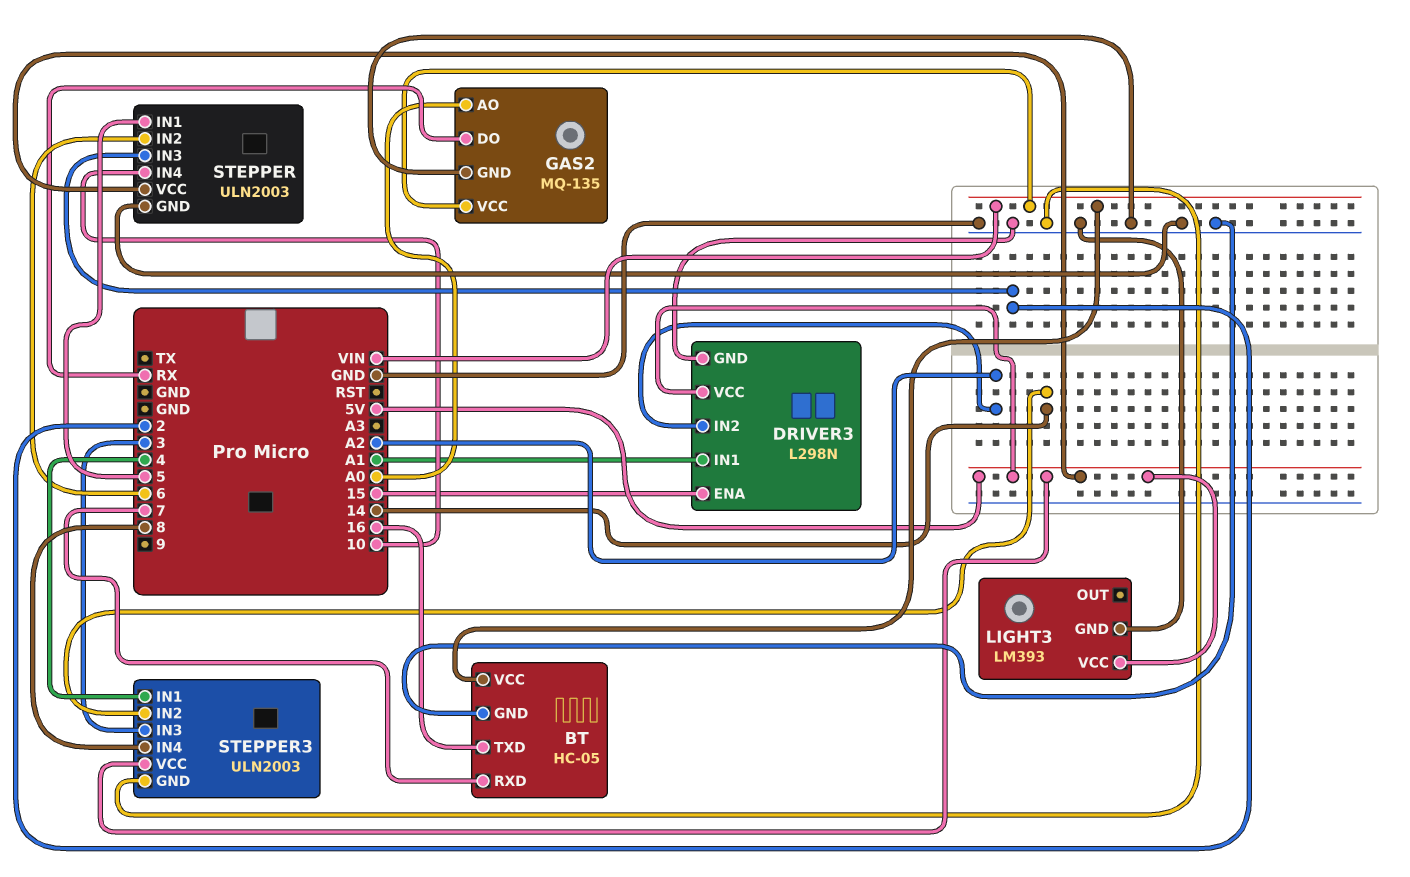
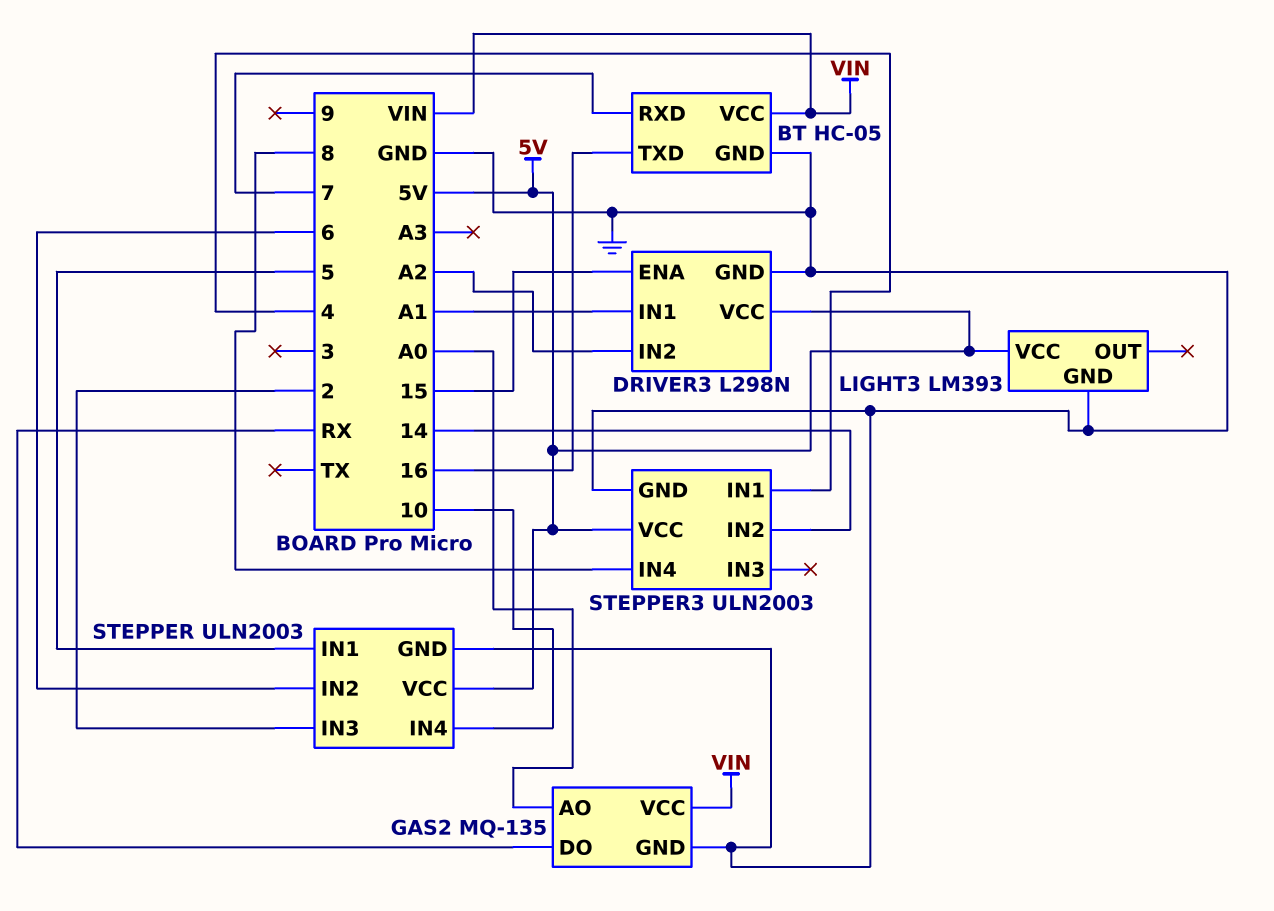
STEPPER3 pin IN3: 3 -> none

